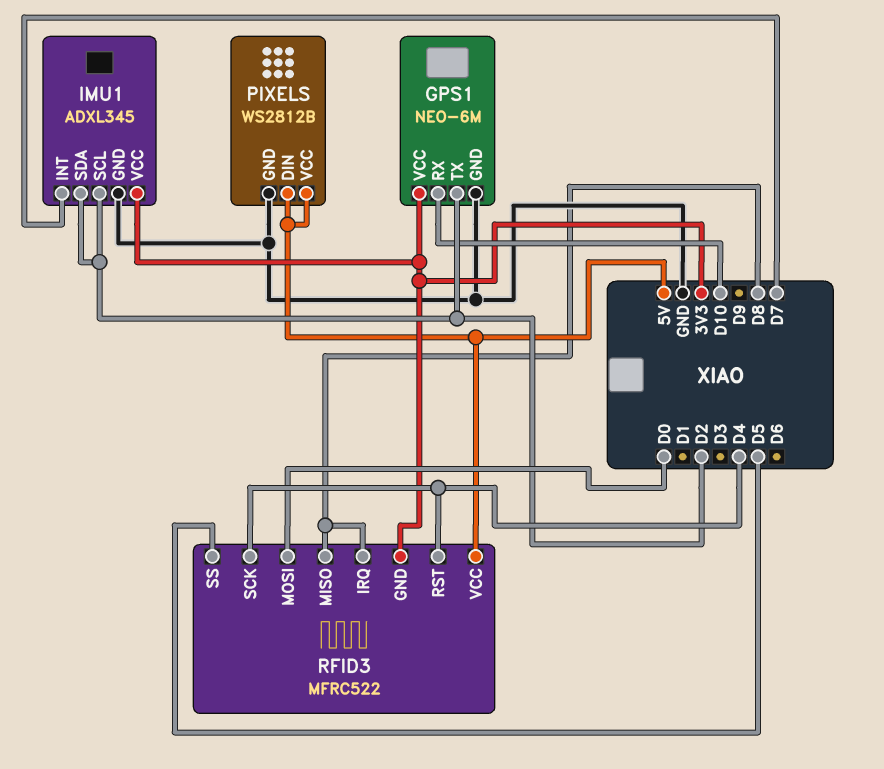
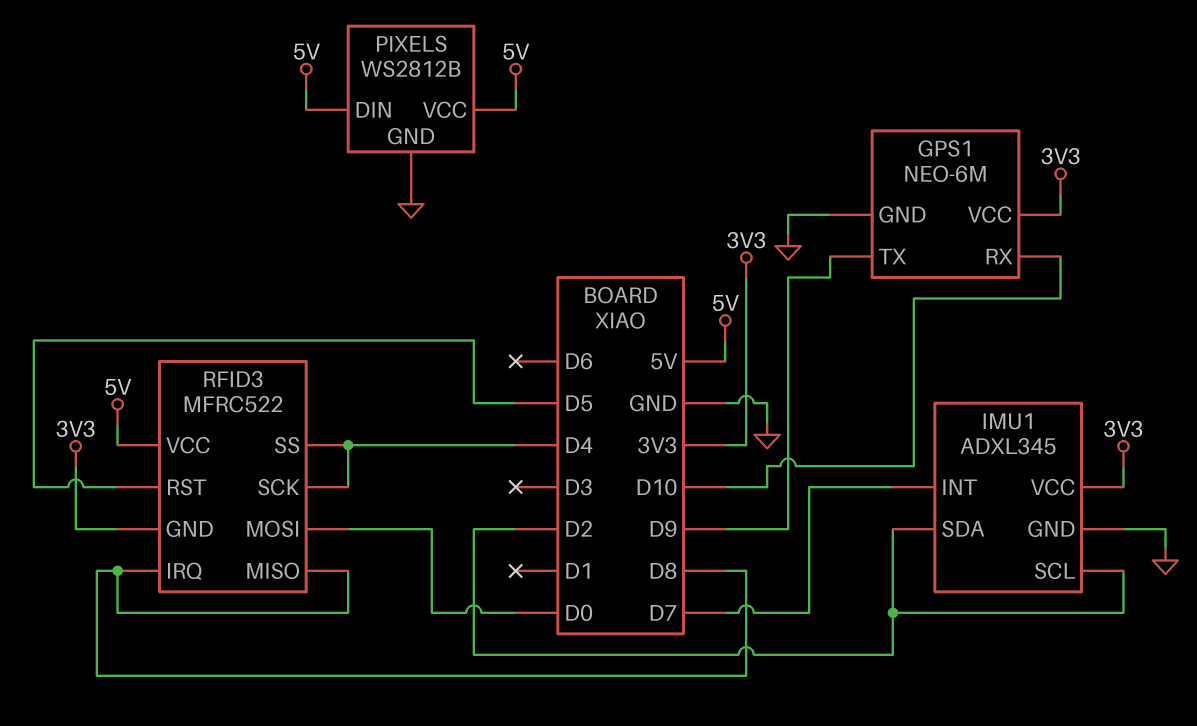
GPS1 pin TX: D2 -> D9
RFID3 pin RST: D4 -> D5
RFID3 pin SS: D5 -> D4

